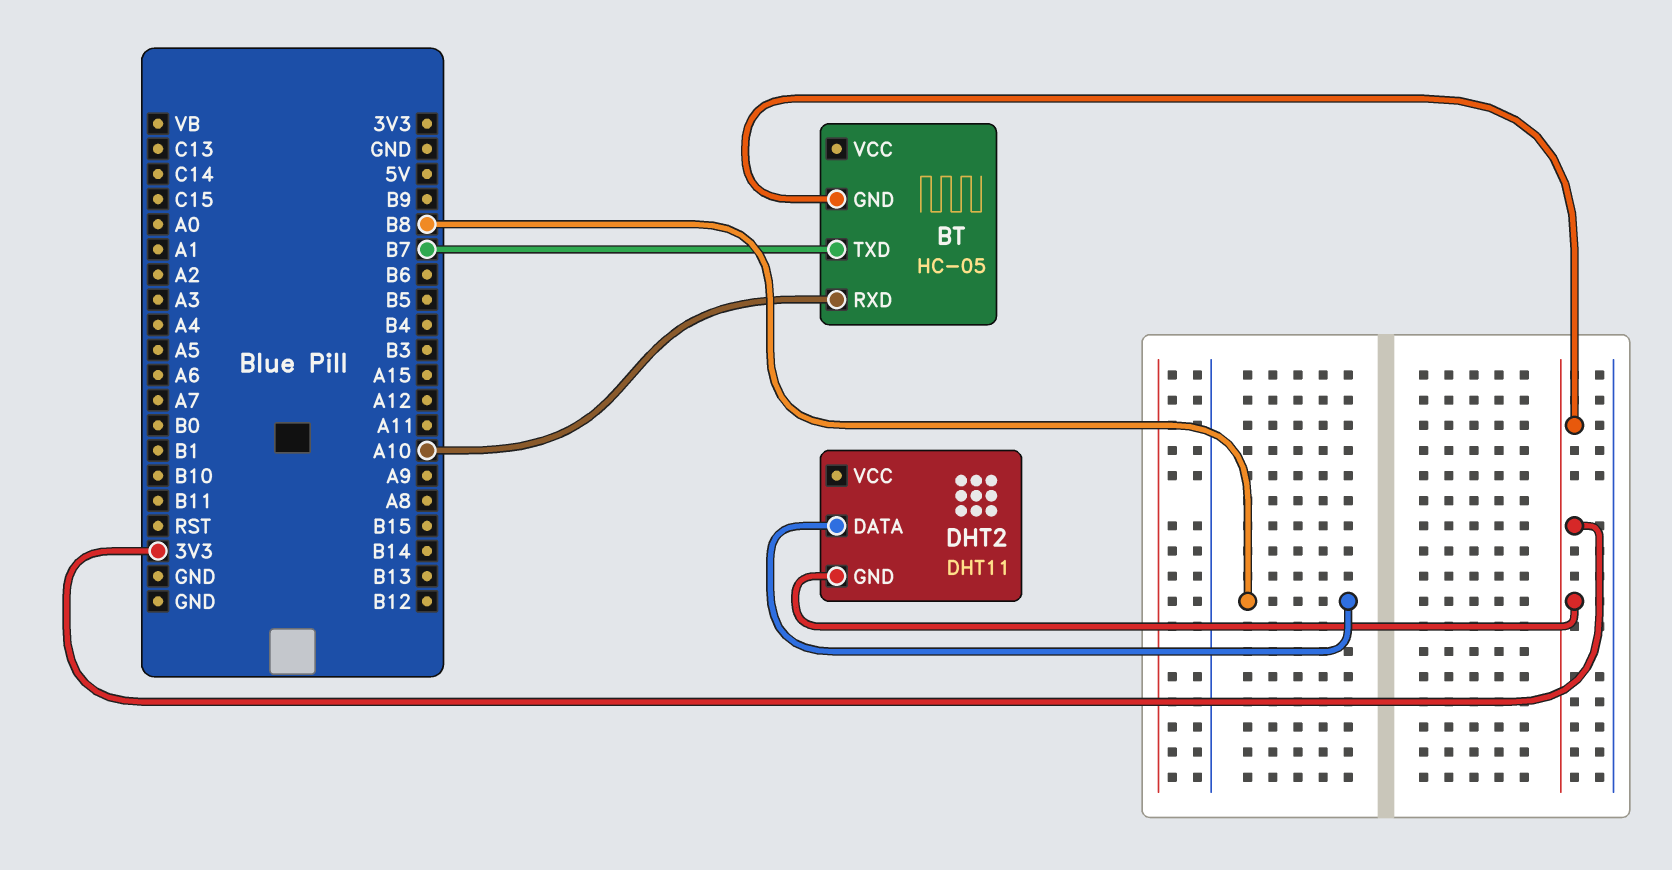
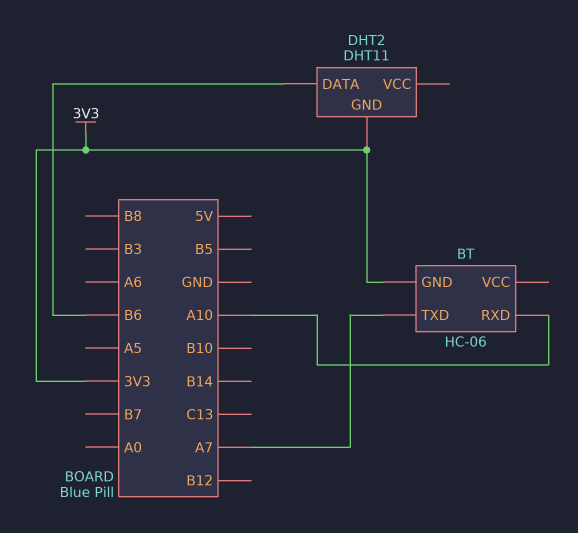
BT: HC-05 -> HC-06
BT pin TXD: B7 -> A7
DHT2 pin DATA: B8 -> B6

